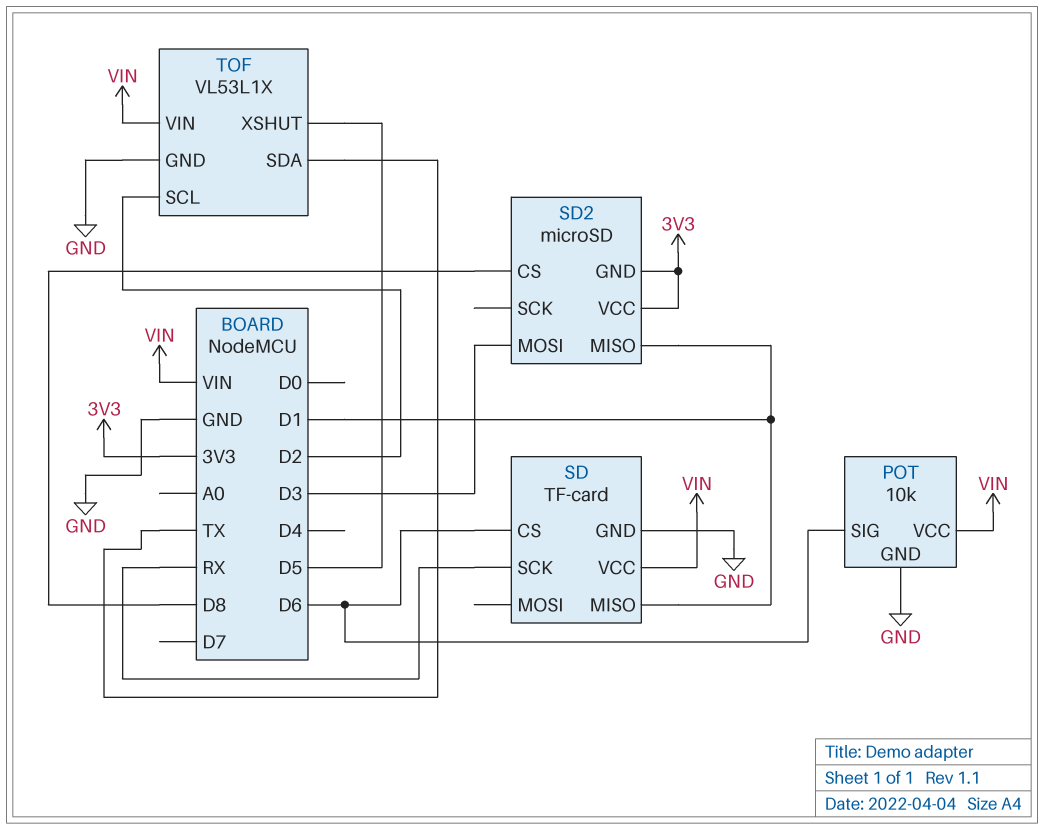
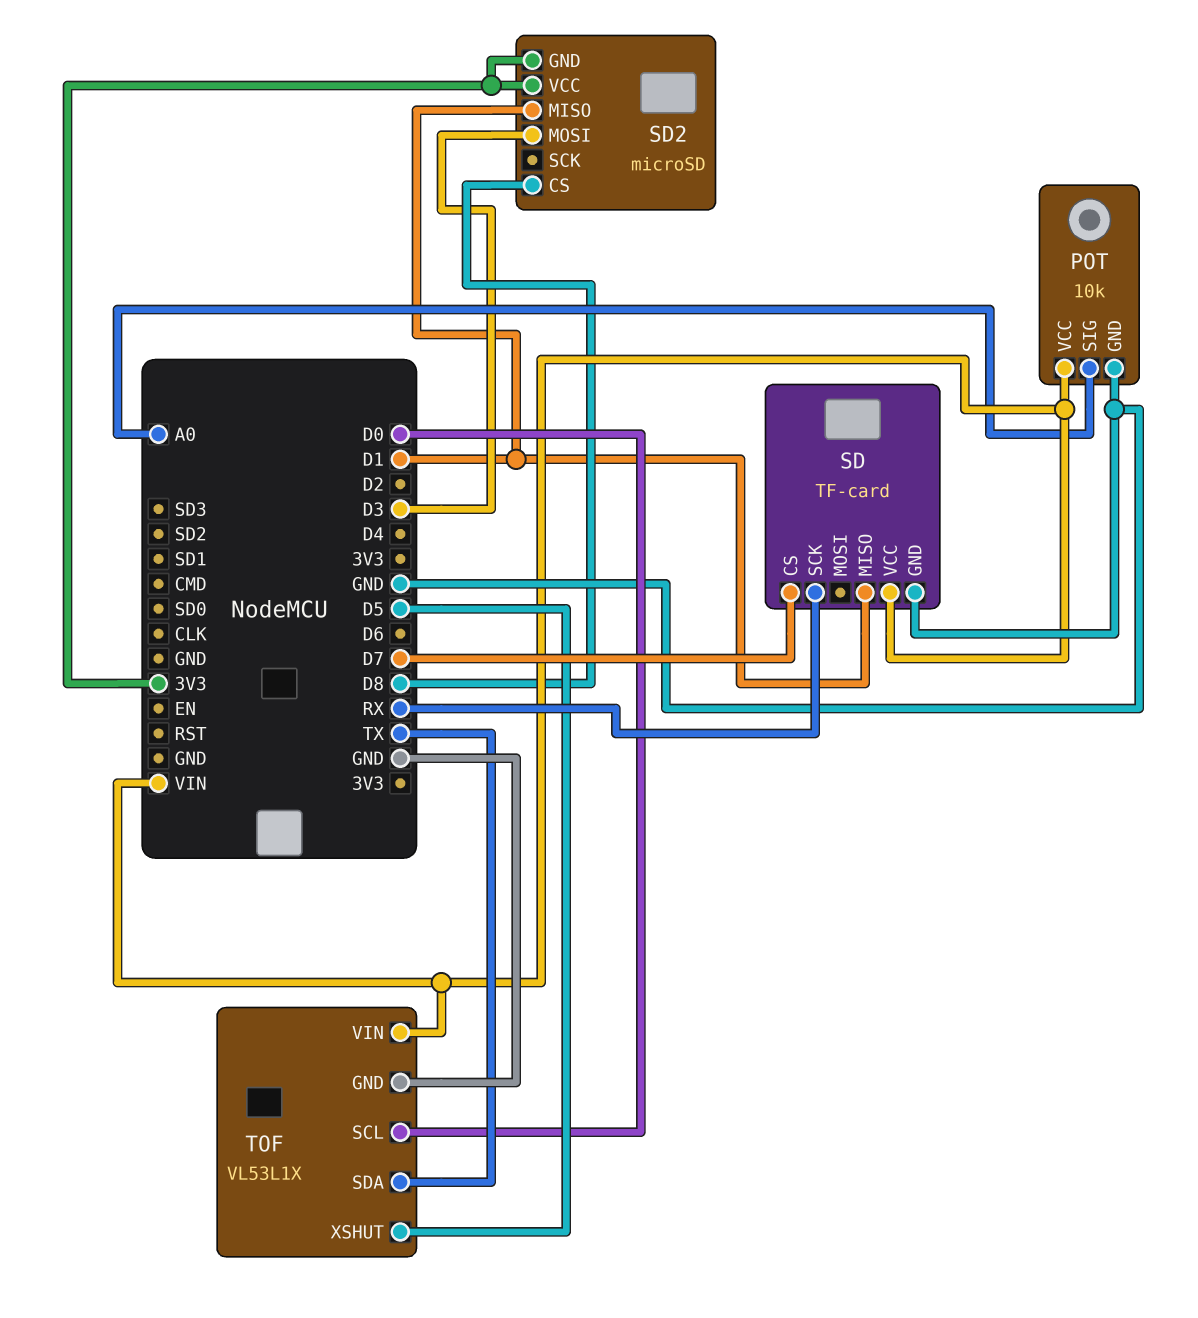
POT pin SIG: D6 -> A0
SD pin CS: D6 -> D7
TOF pin SCL: D2 -> D0

